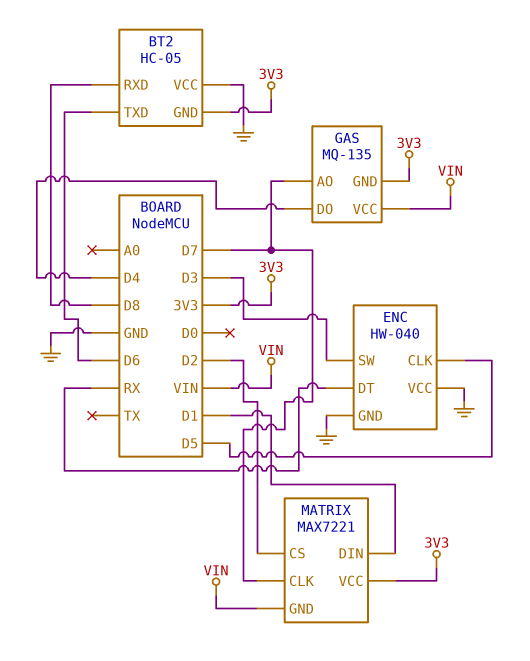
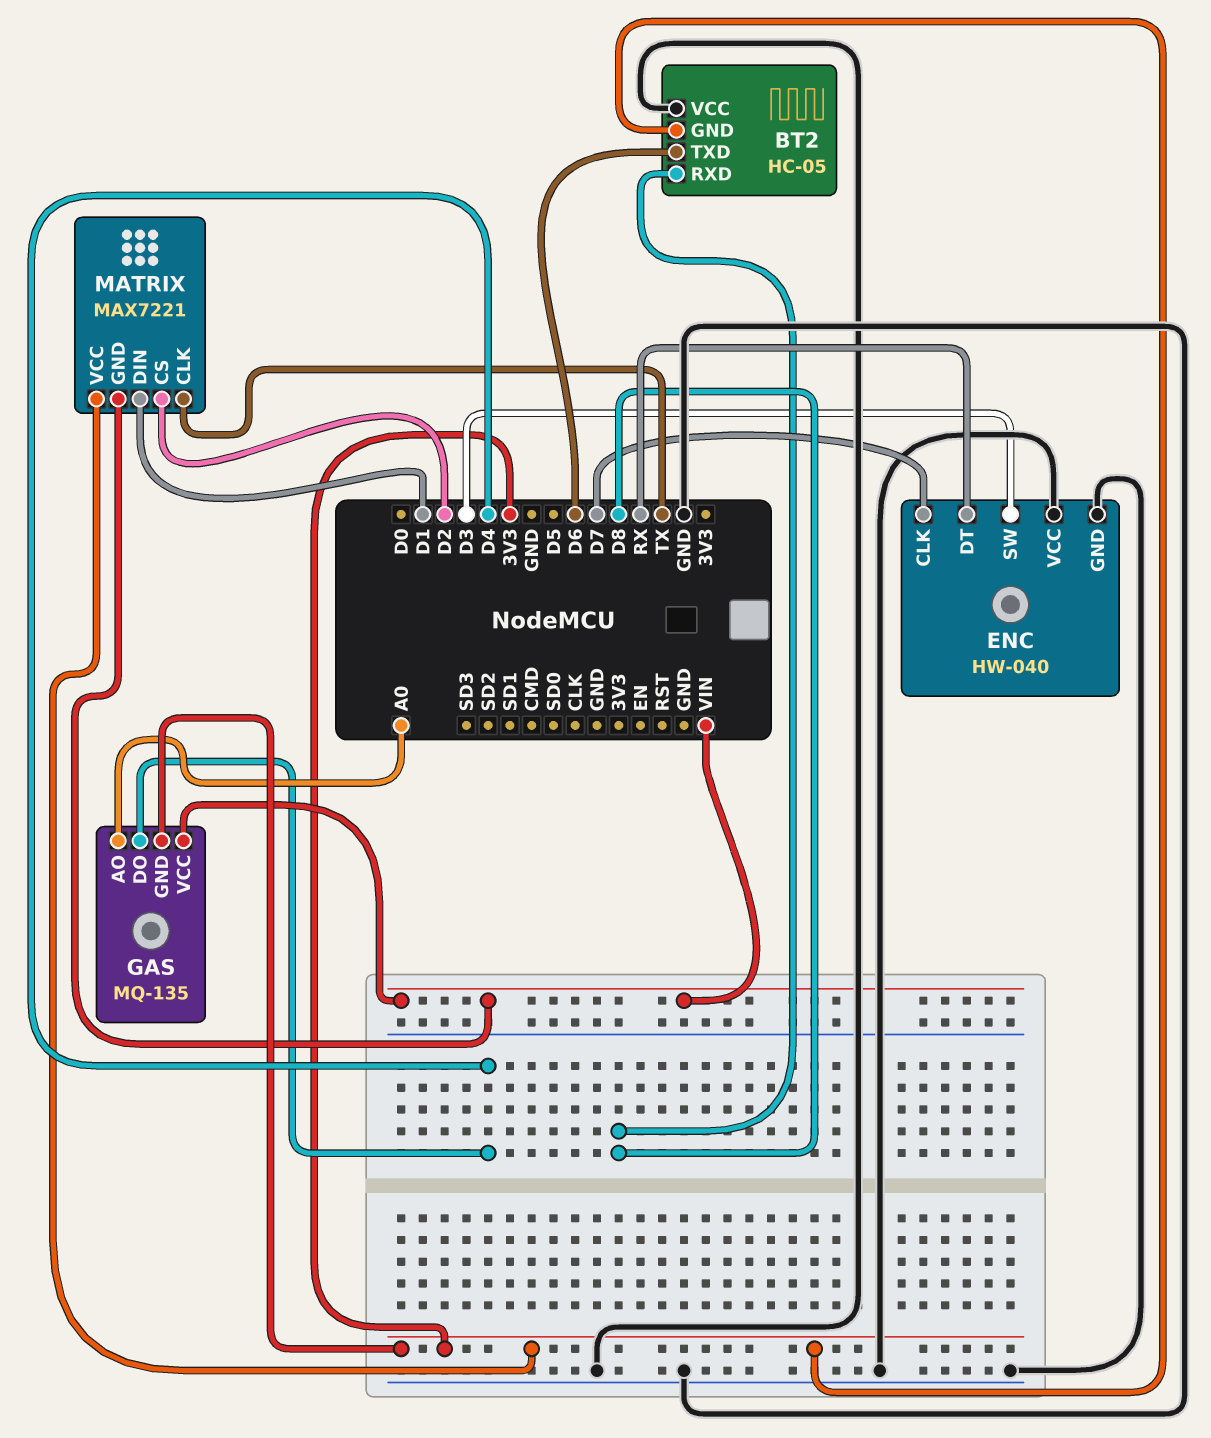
ENC pin CLK: D5 -> D7
GAS pin AO: D7 -> A0
MATRIX pin CLK: D7 -> TX

